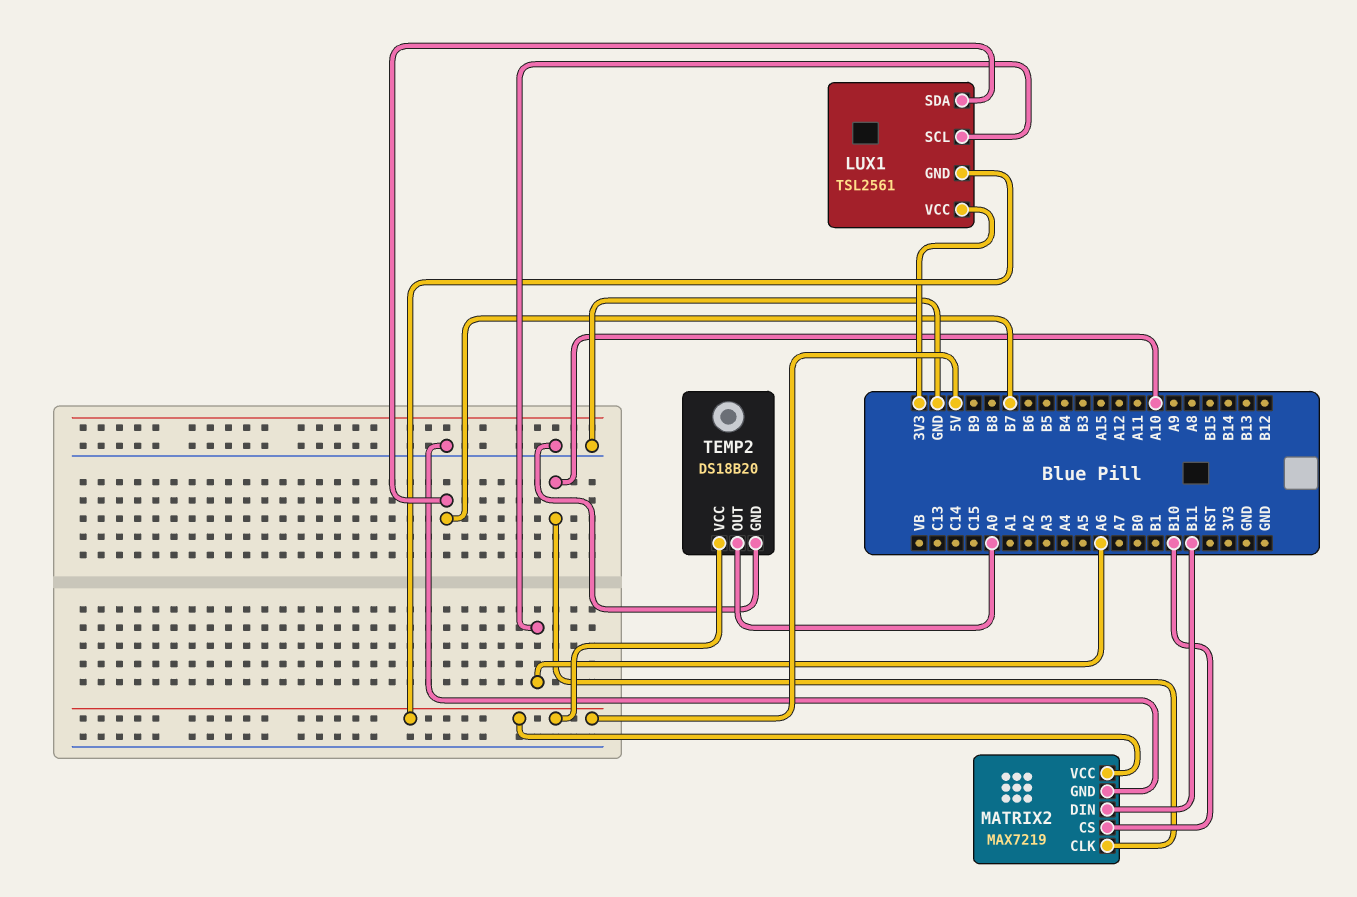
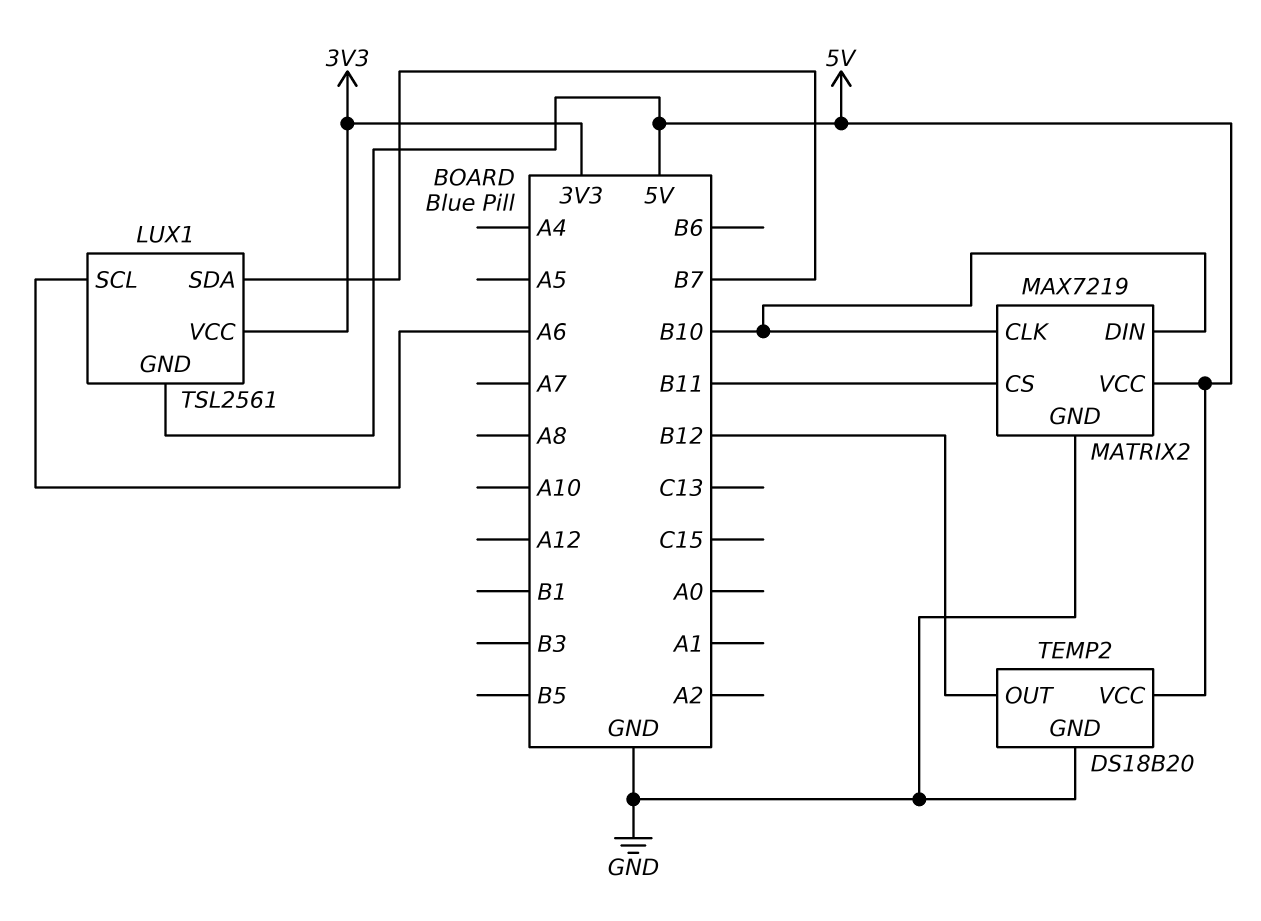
MATRIX2 pin CLK: A10 -> B10
MATRIX2 pin CS: B10 -> B11
MATRIX2 pin DIN: B11 -> B10
TEMP2 pin OUT: A0 -> B12

